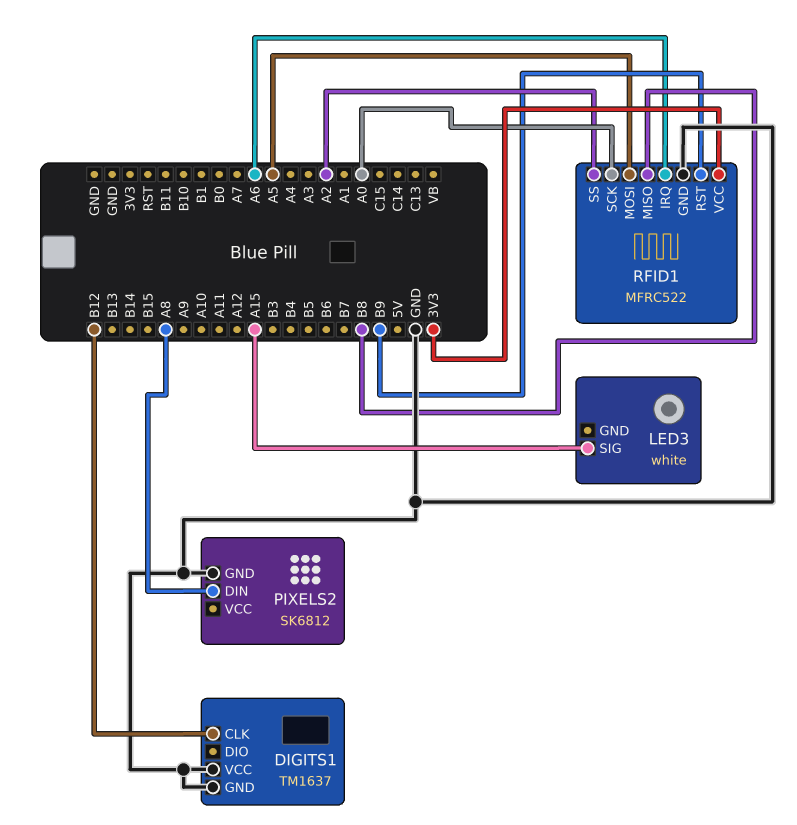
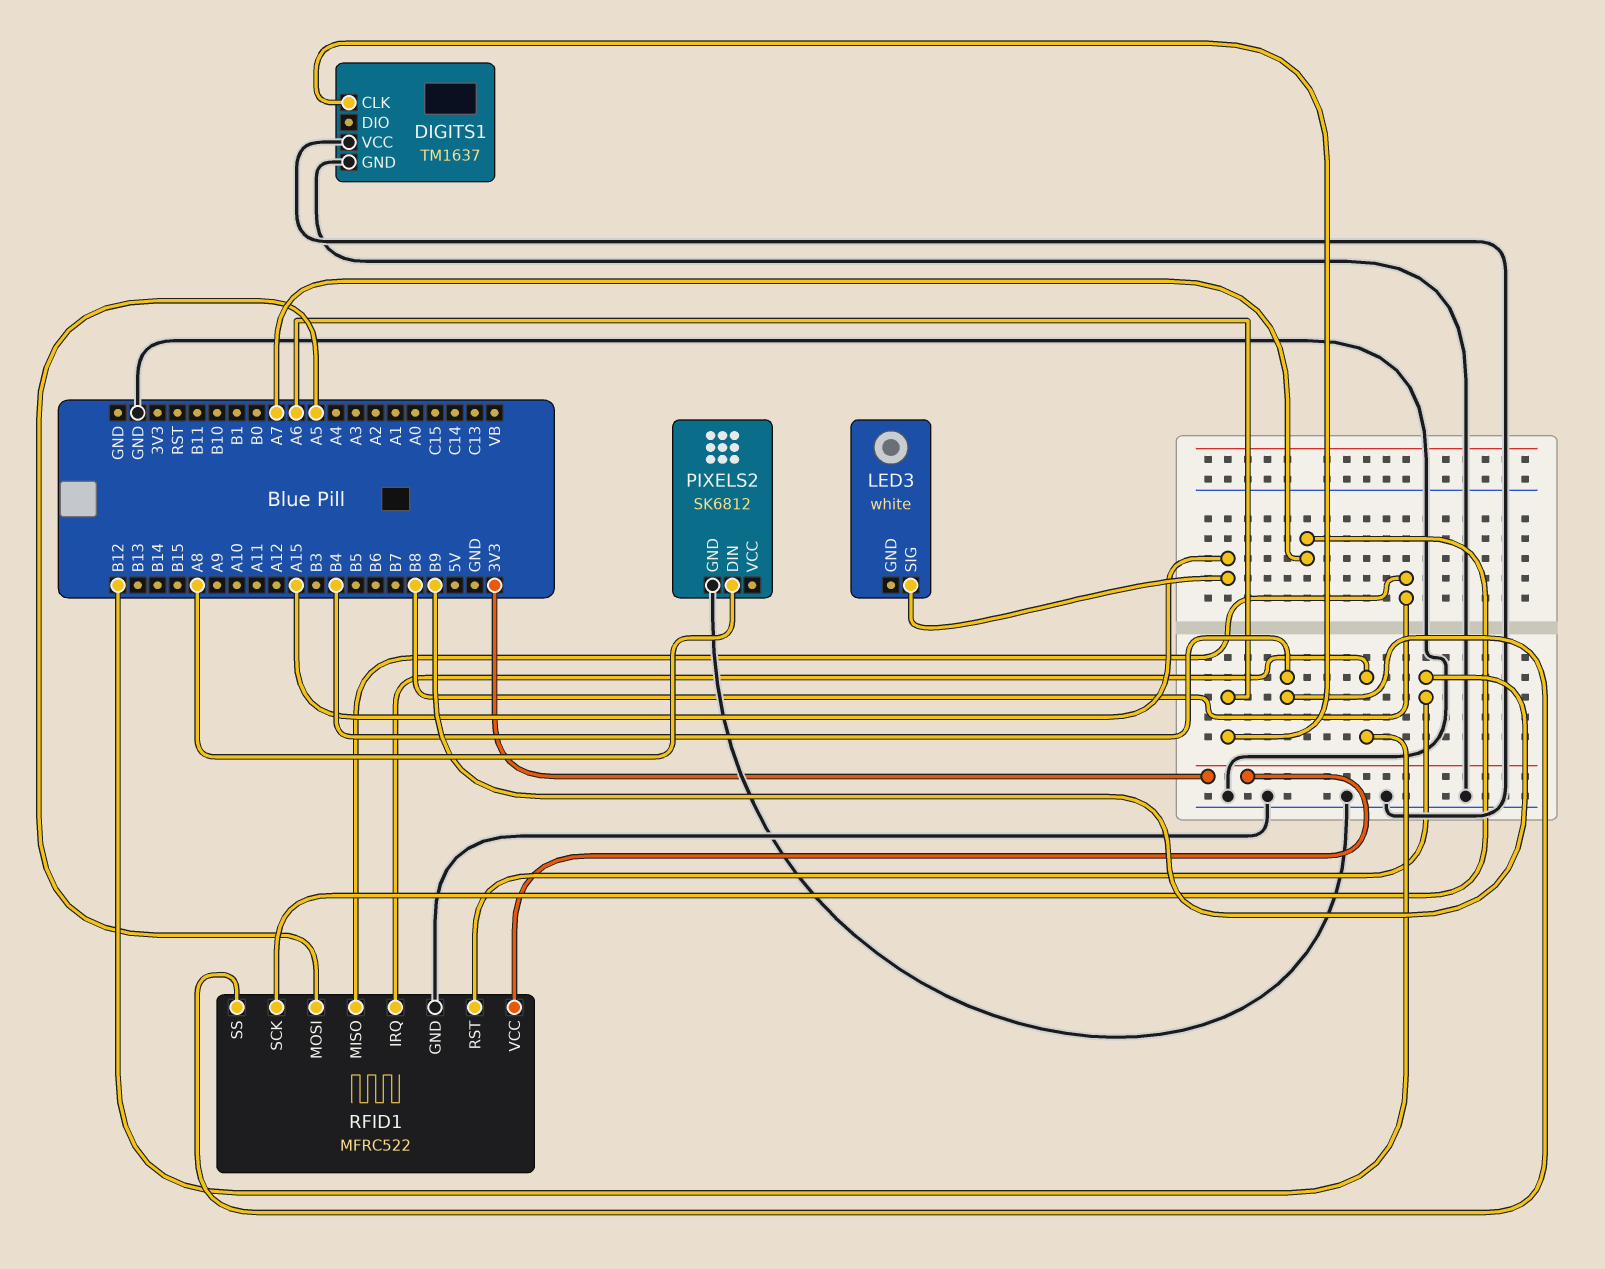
DIGITS1 pin CLK: B12 -> A6
RFID1 pin IRQ: A6 -> B12
RFID1 pin SCK: A0 -> A7
RFID1 pin SS: A2 -> B4

